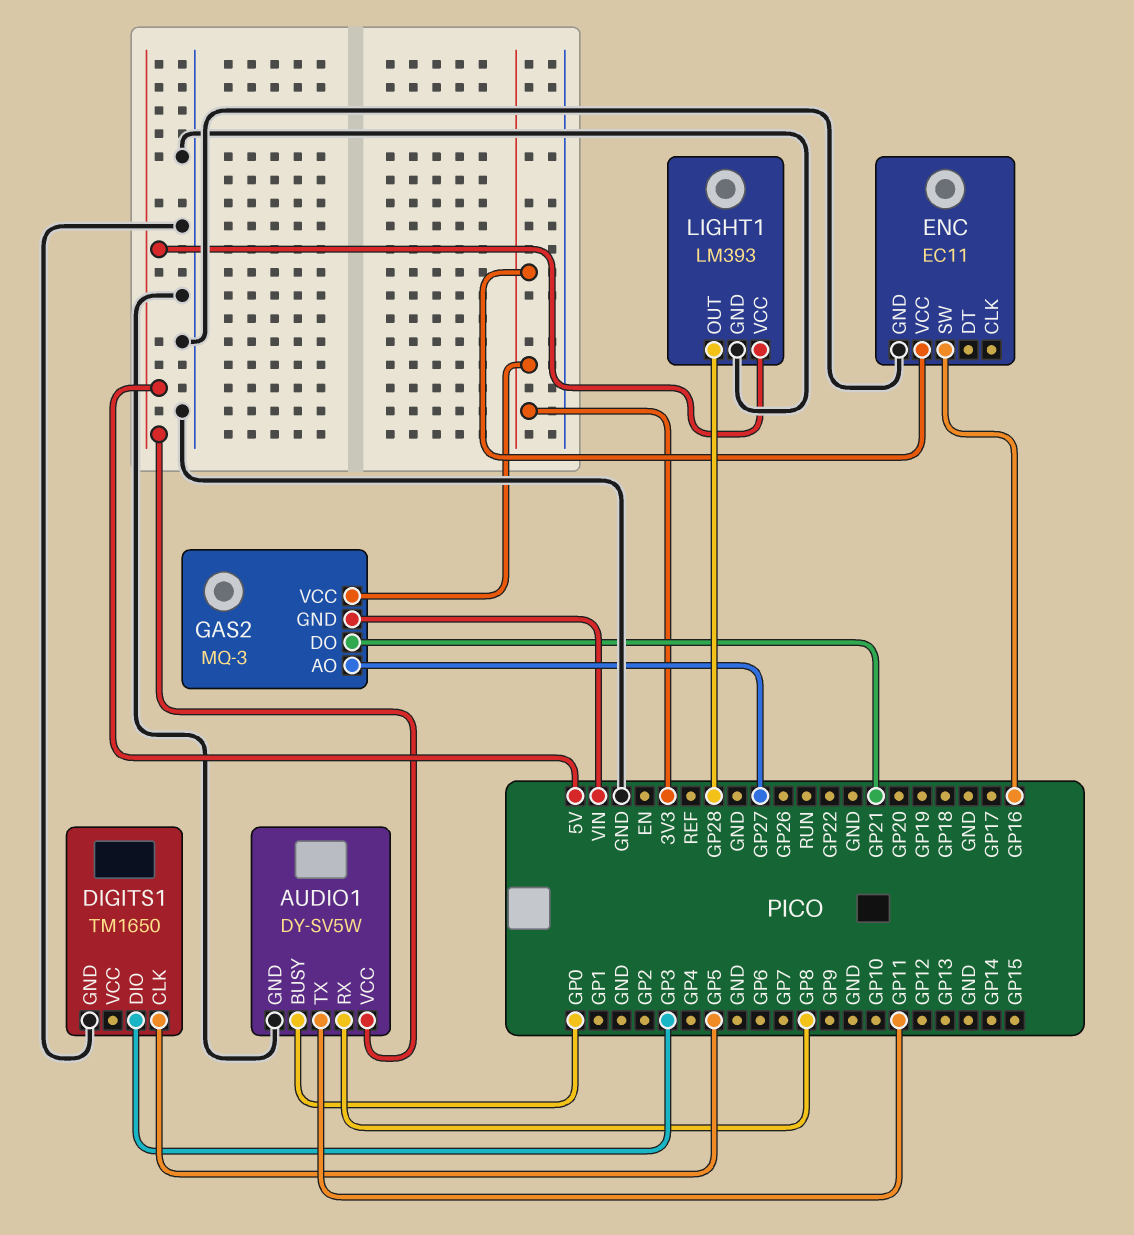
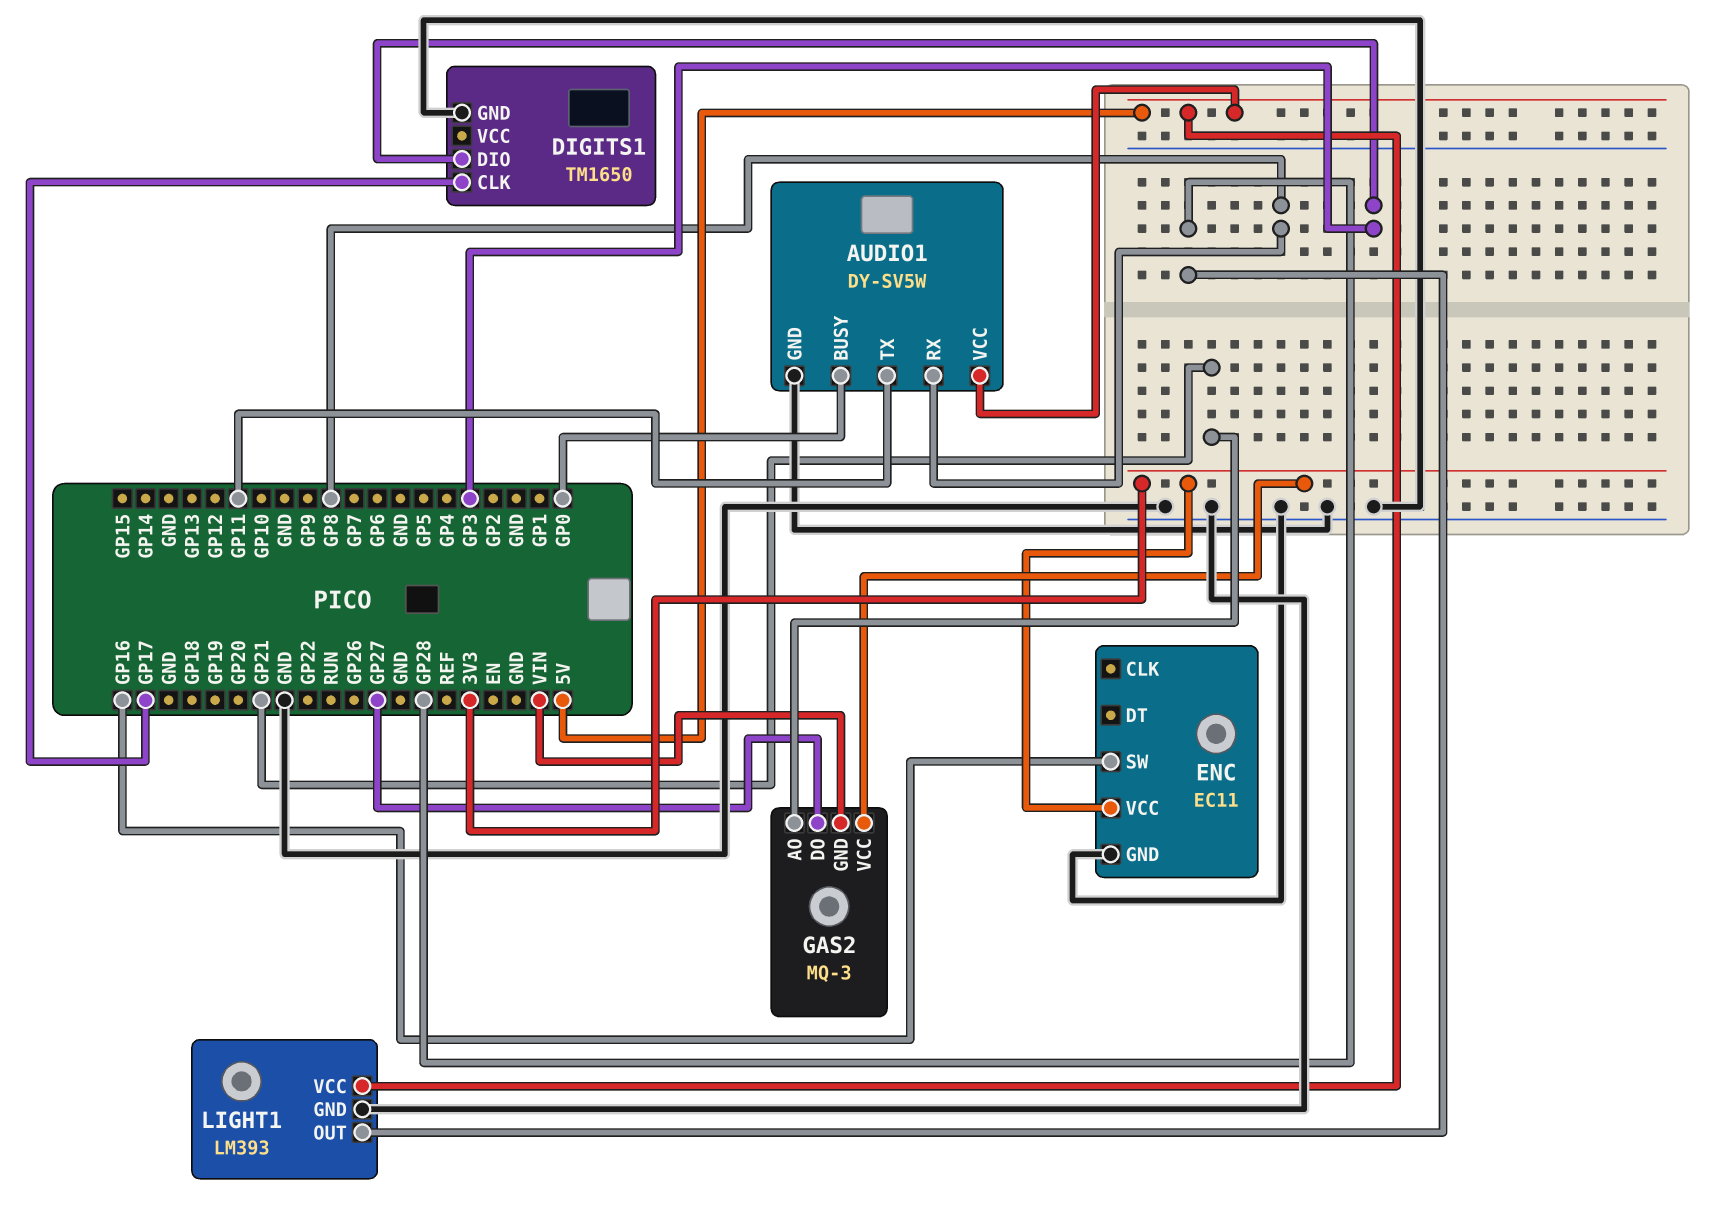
DIGITS1 pin CLK: GP5 -> GP17
GAS2 pin AO: GP27 -> GP21
GAS2 pin DO: GP21 -> GP27

